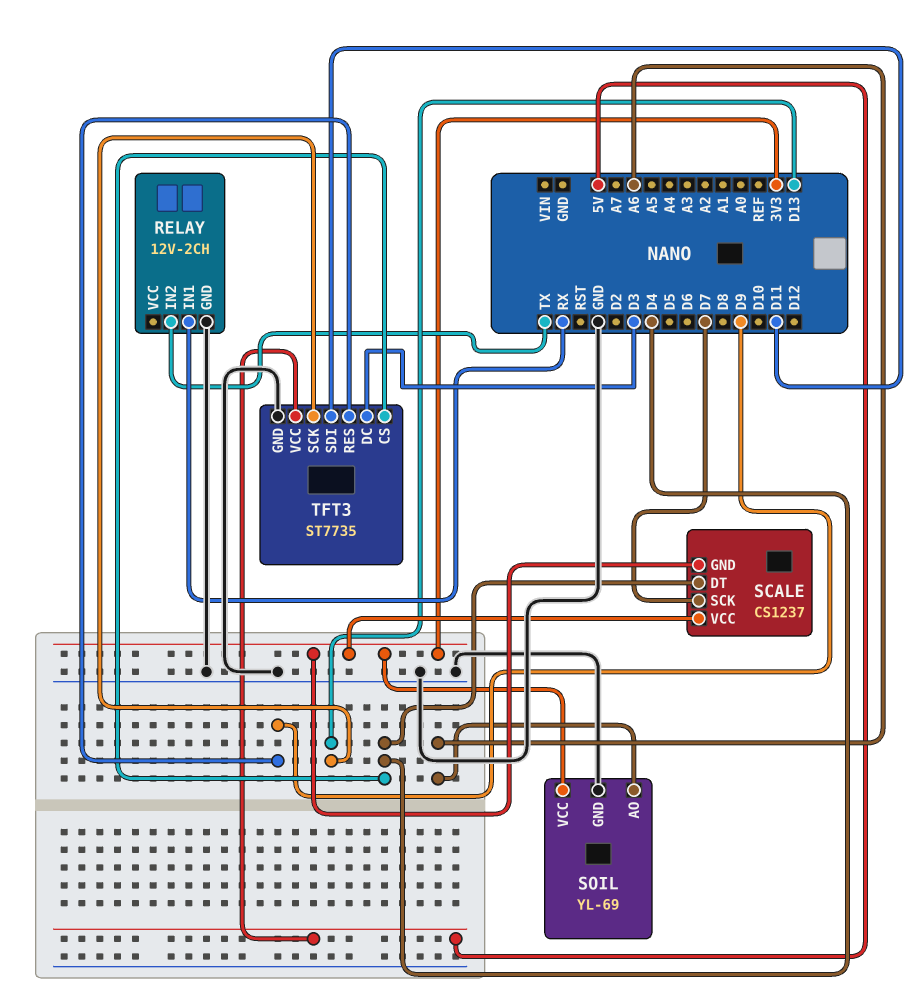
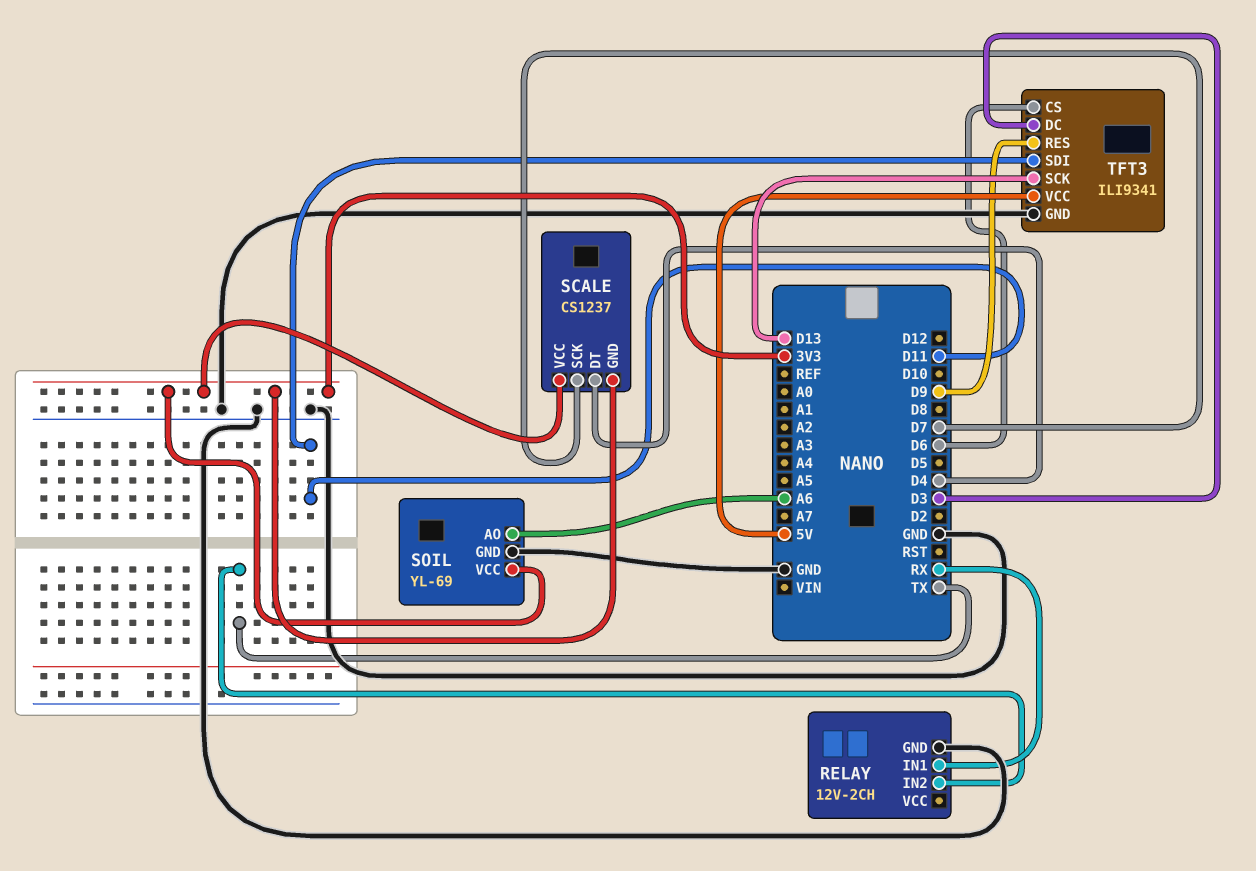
TFT3: ST7735 -> ILI9341
TFT3 pin CS: D4 -> D6

